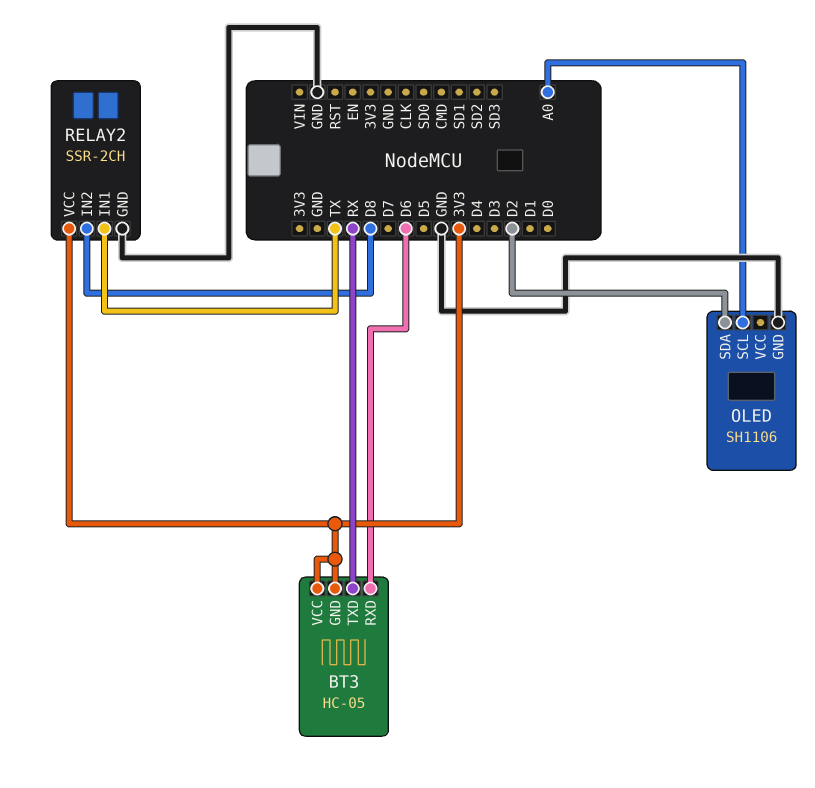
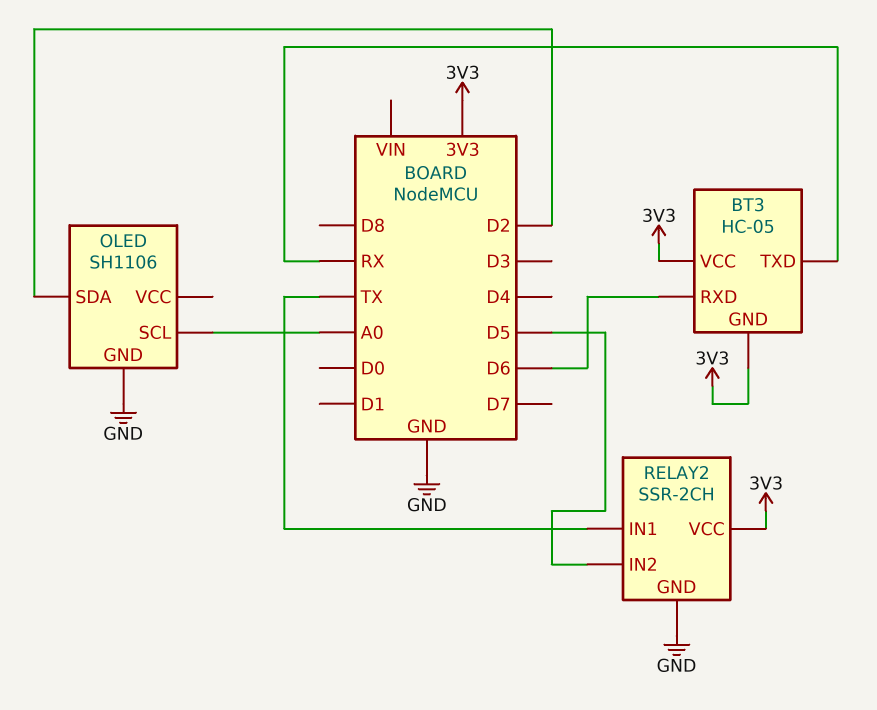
RELAY2 pin IN2: D8 -> D5

